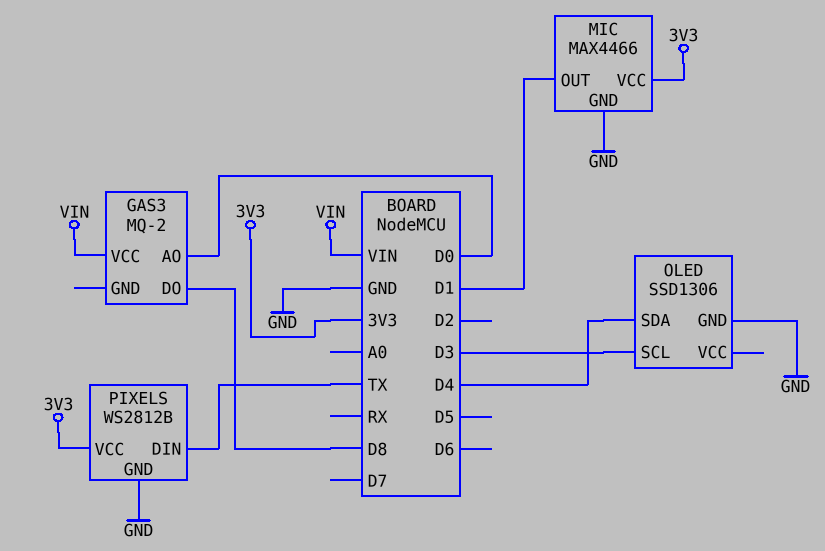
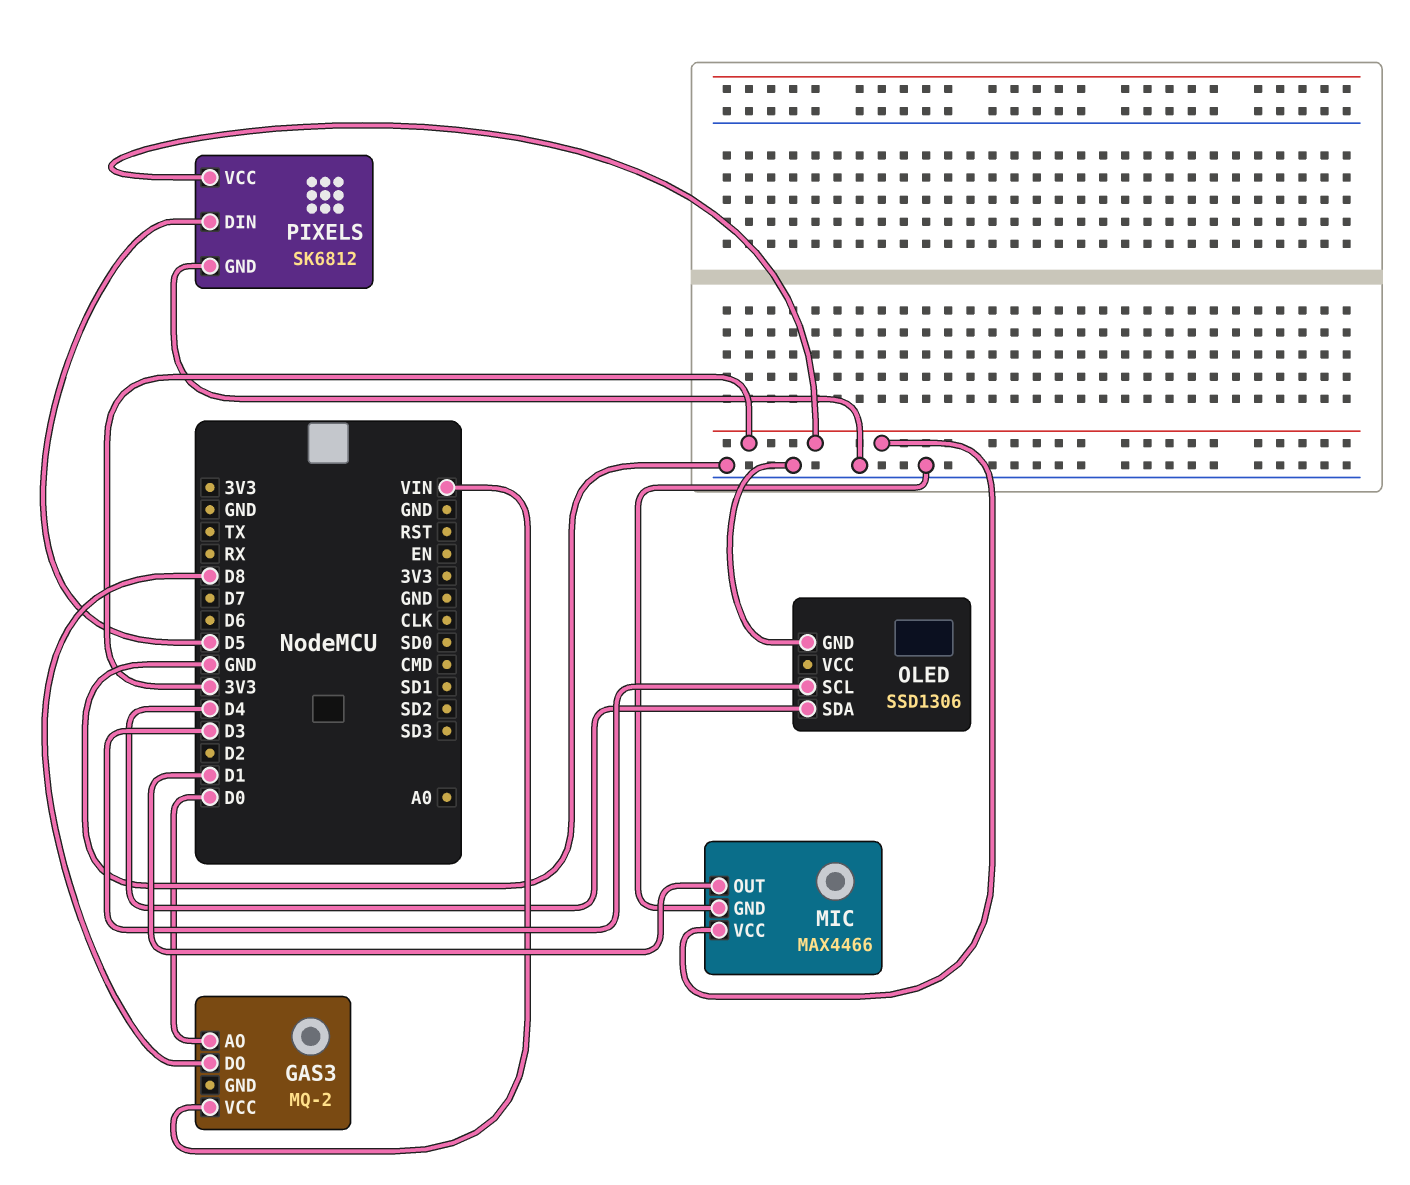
PIXELS: WS2812B -> SK6812
PIXELS pin DIN: TX -> D5

